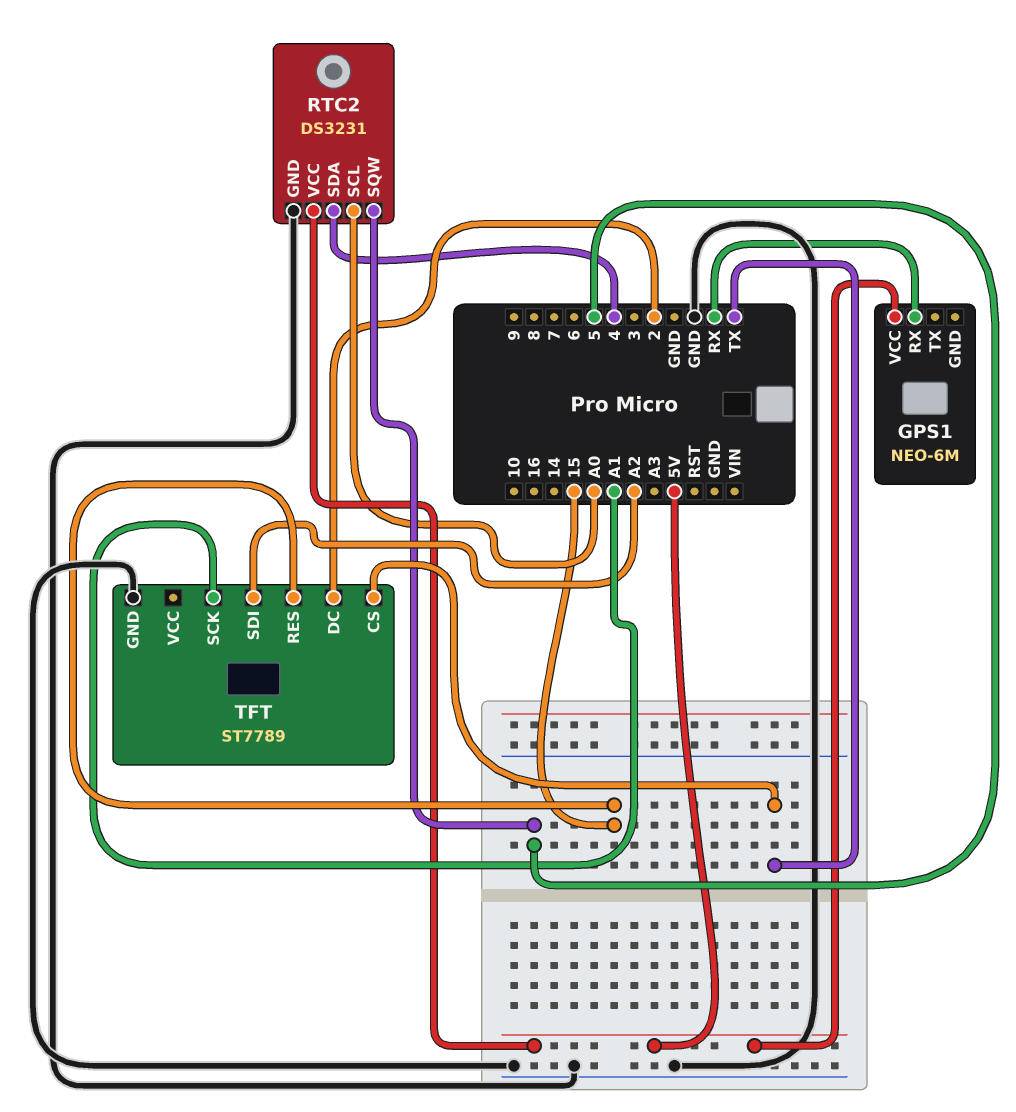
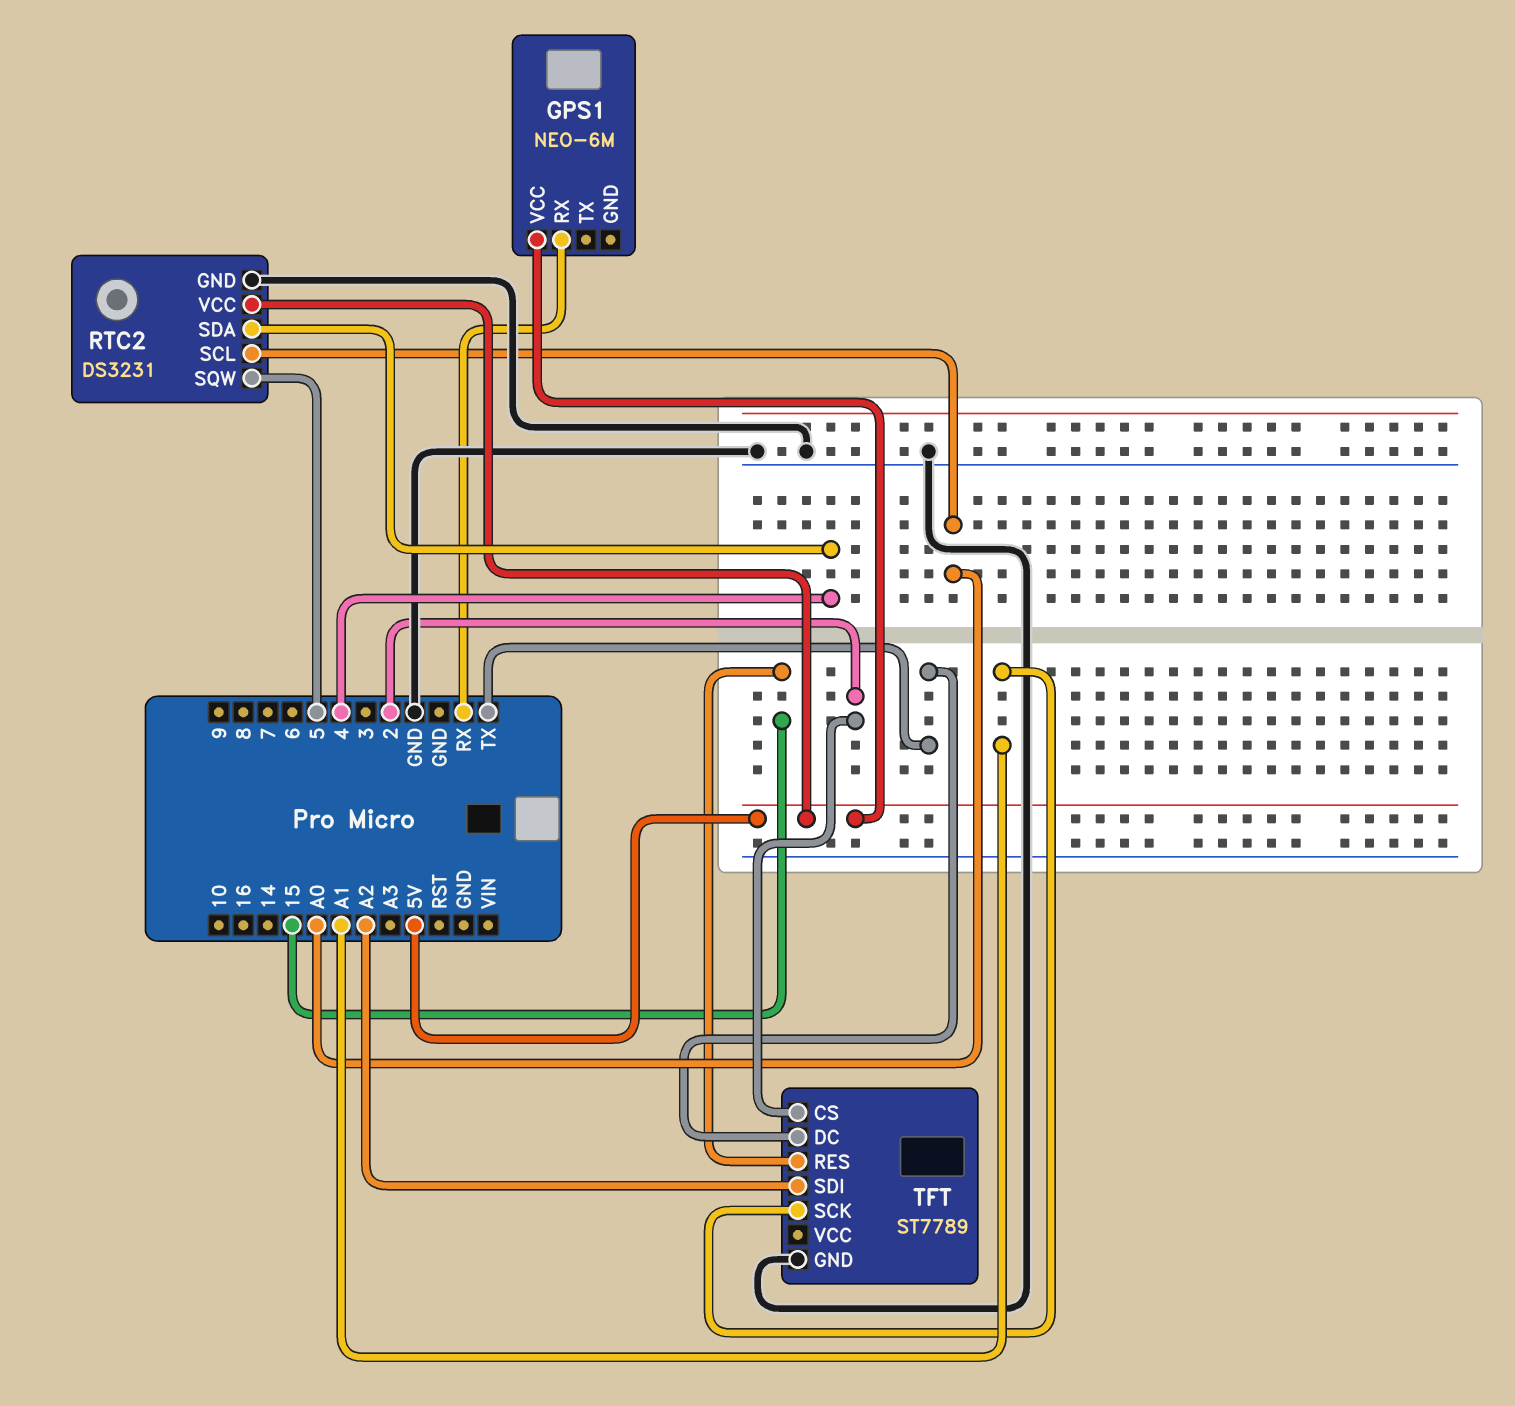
TFT pin CS: TX -> 2
TFT pin DC: 2 -> TX

